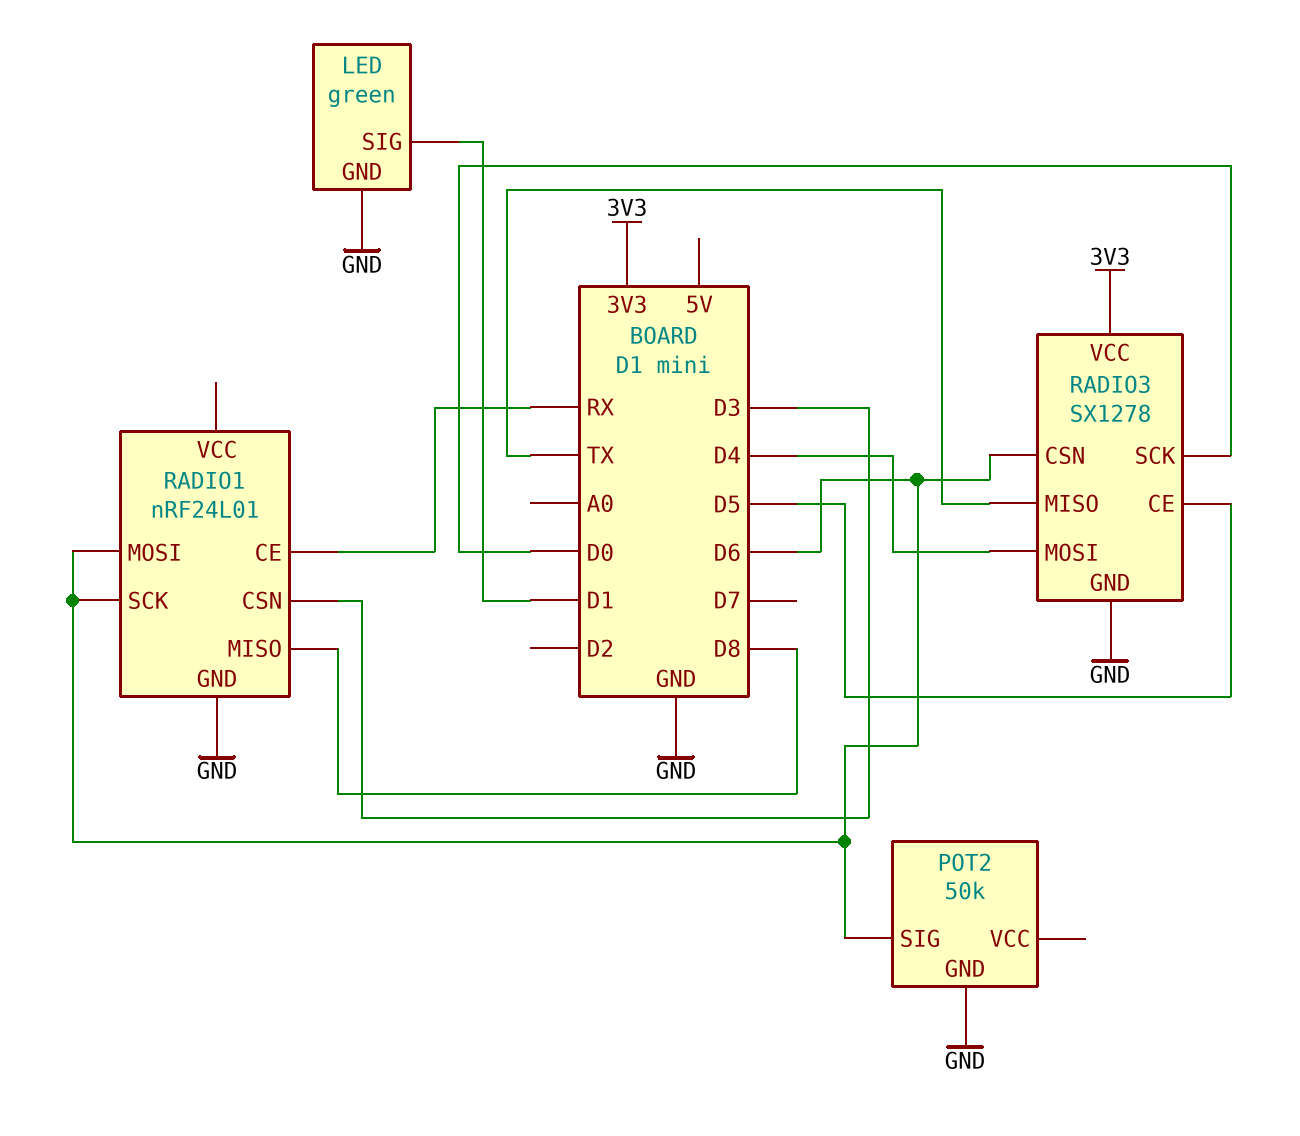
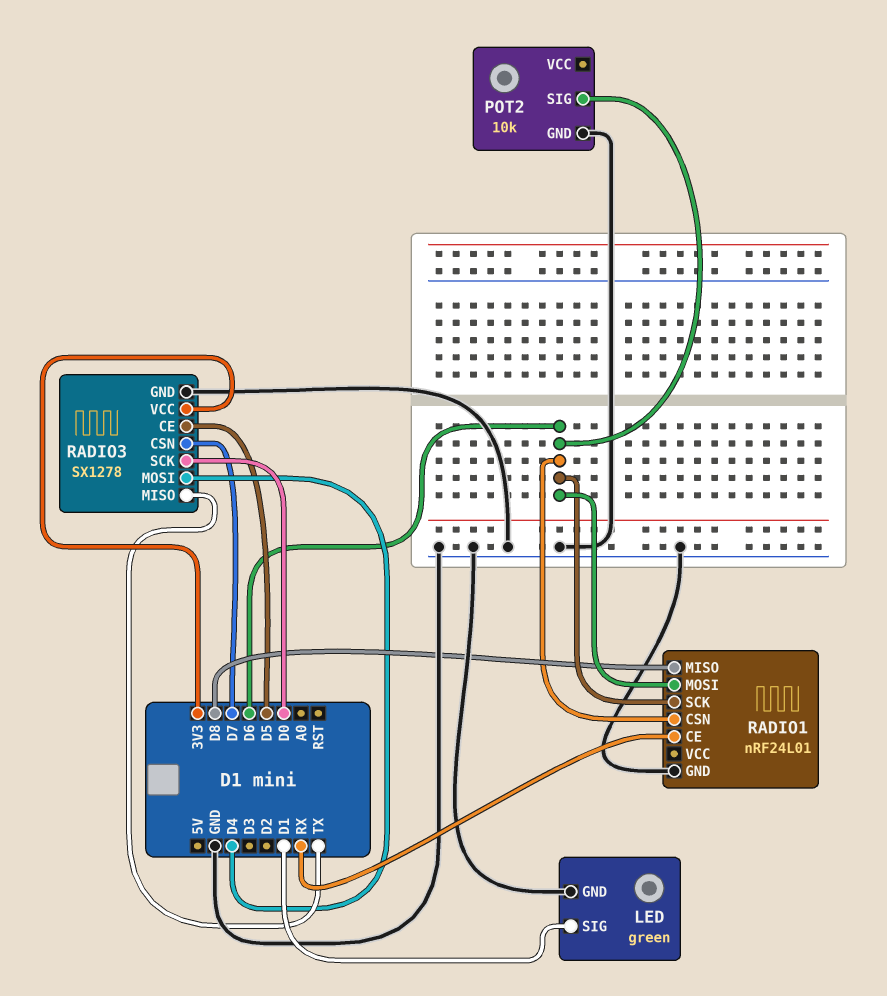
POT2: 50k -> 10k
RADIO1 pin CSN: D3 -> D6
RADIO3 pin CSN: D6 -> D7

